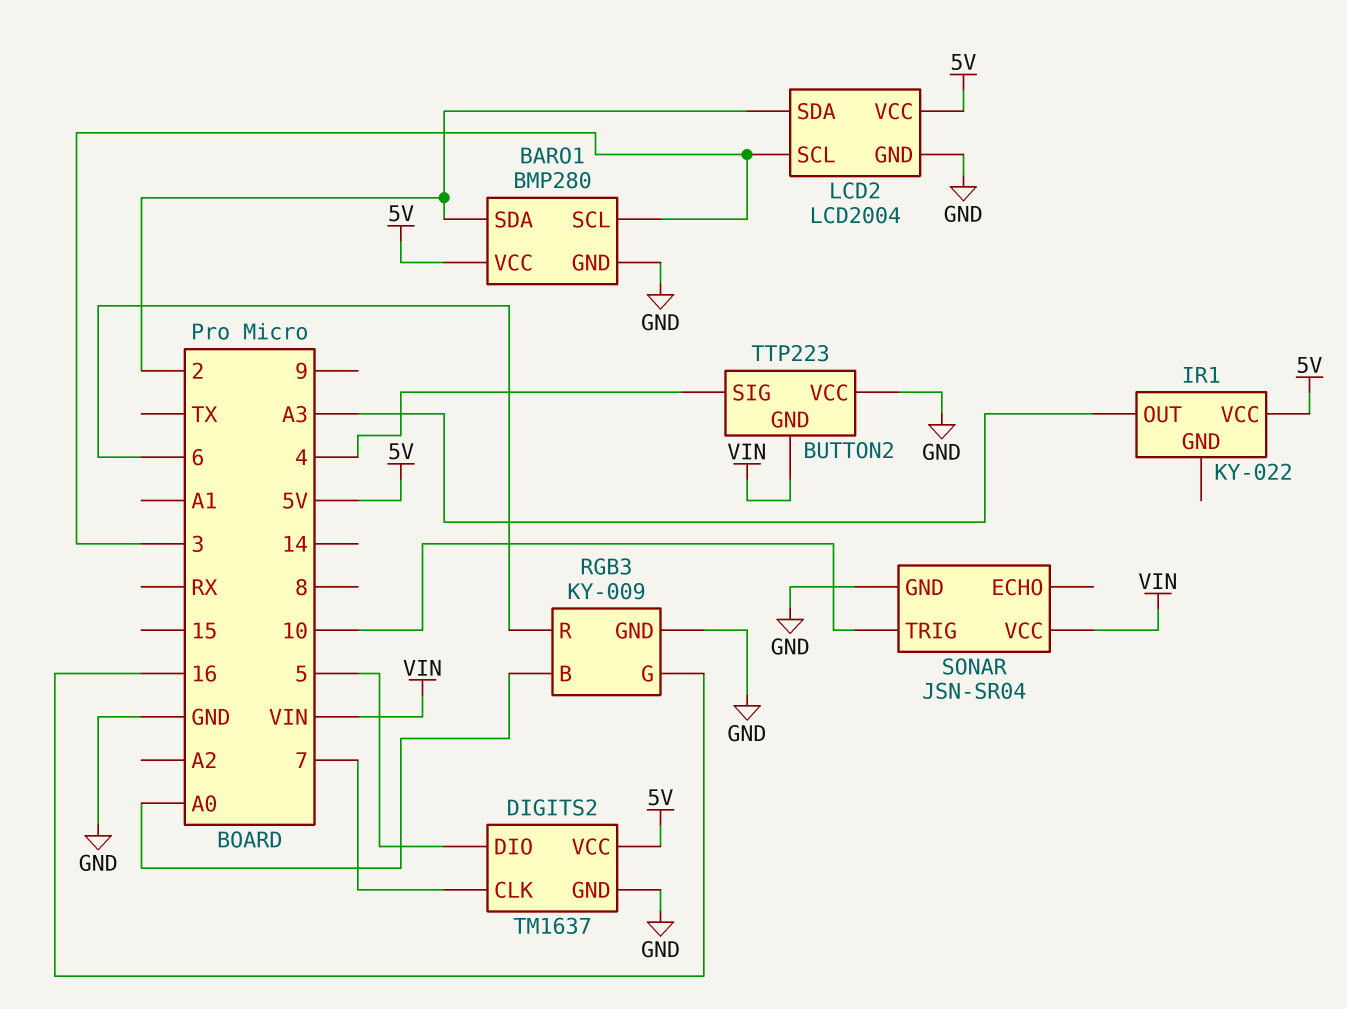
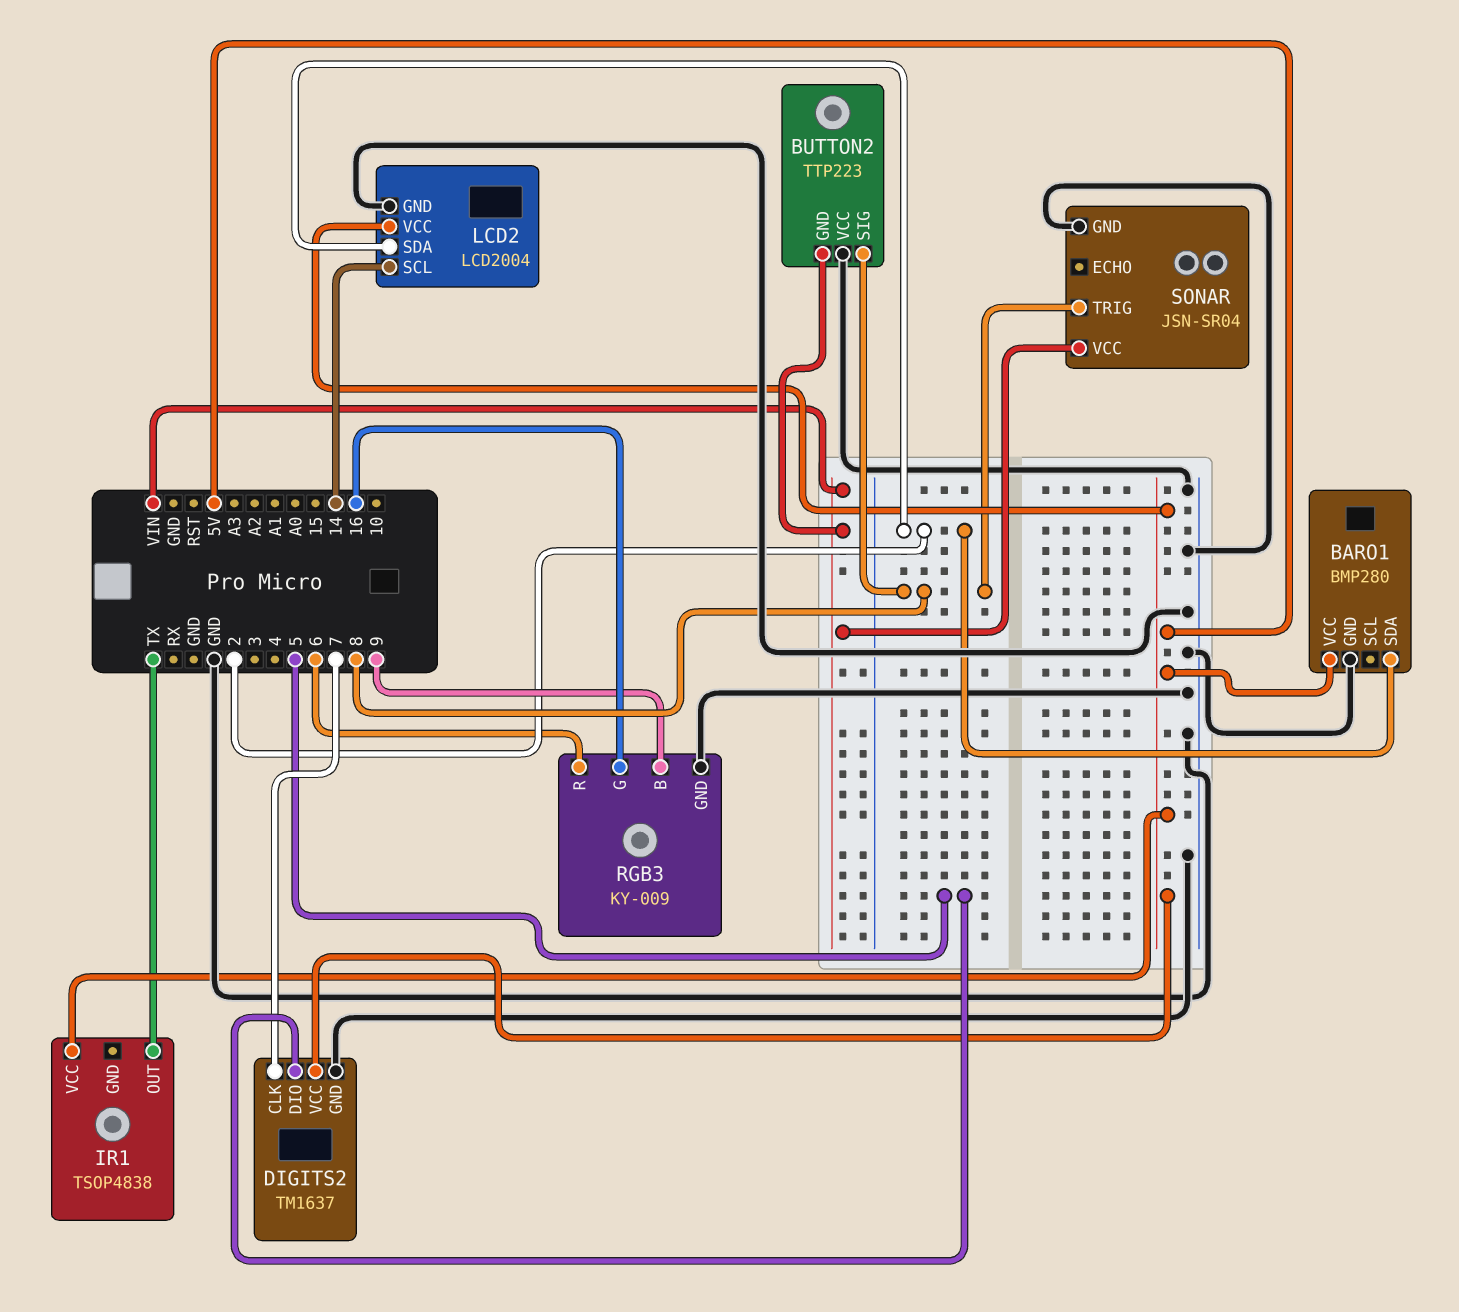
BARO1 pin SCL: 3 -> none
BUTTON2 pin SIG: 4 -> 8
IR1: KY-022 -> TSOP4838
IR1 pin OUT: A3 -> TX
LCD2 pin SCL: 3 -> 14
RGB3 pin B: A0 -> 9
SONAR pin TRIG: 10 -> 8

